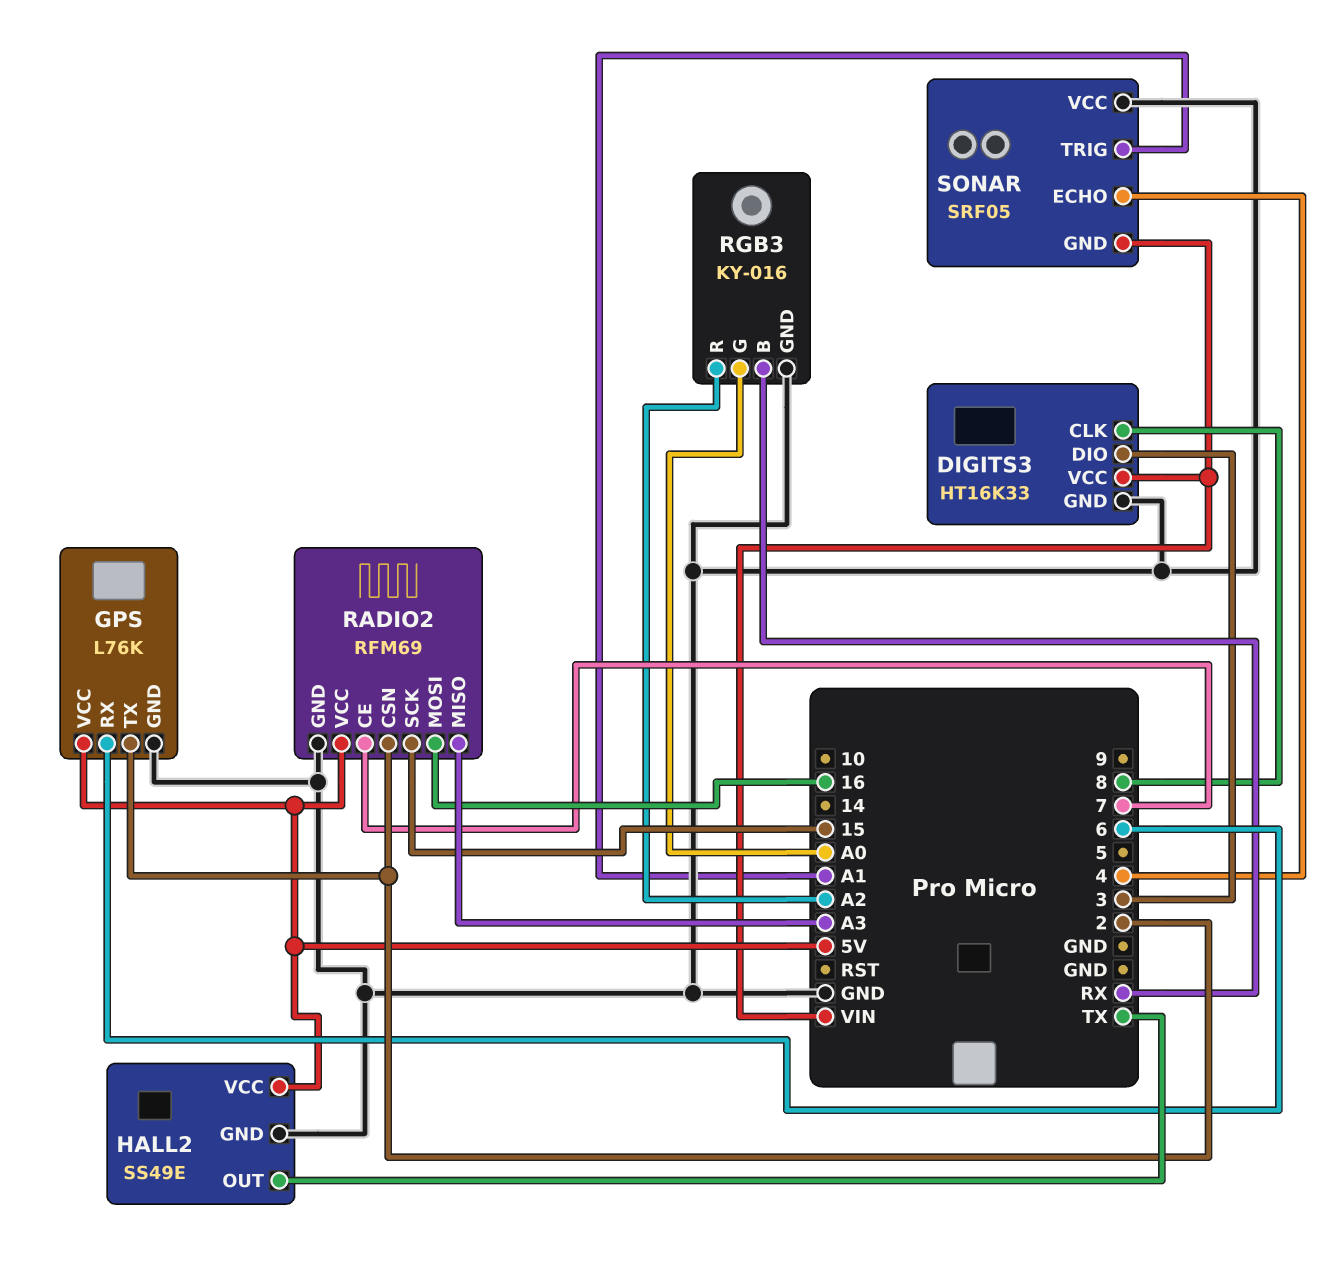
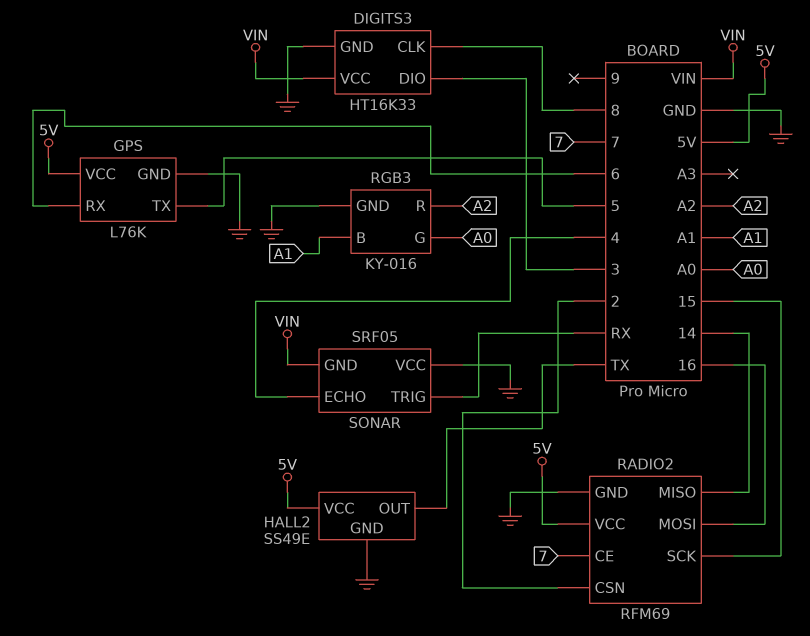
GPS pin TX: 2 -> 5
RADIO2 pin MISO: A3 -> 14
RGB3 pin B: RX -> A1
SONAR pin TRIG: A1 -> RX

